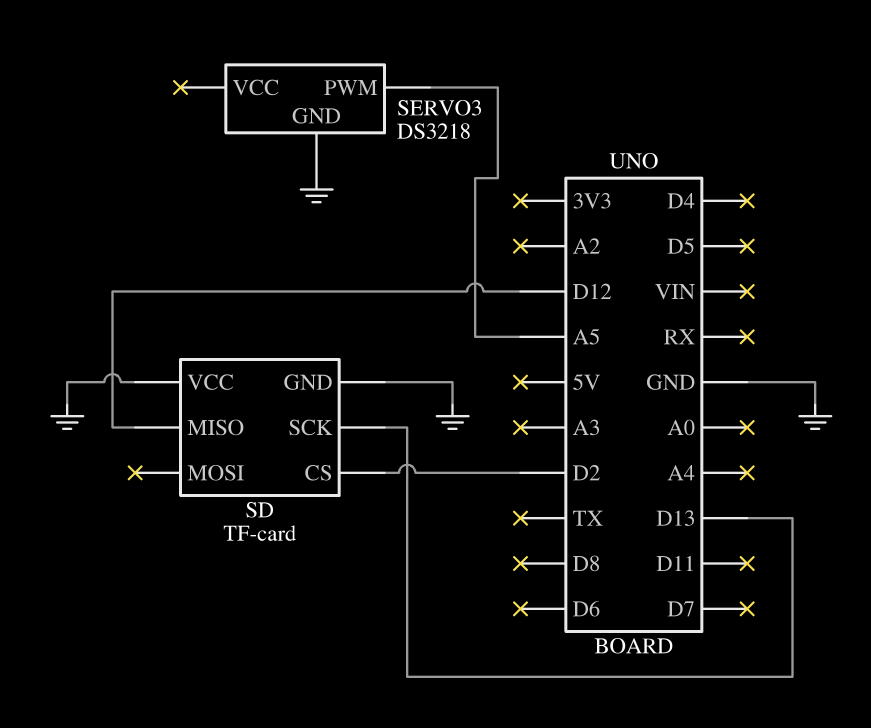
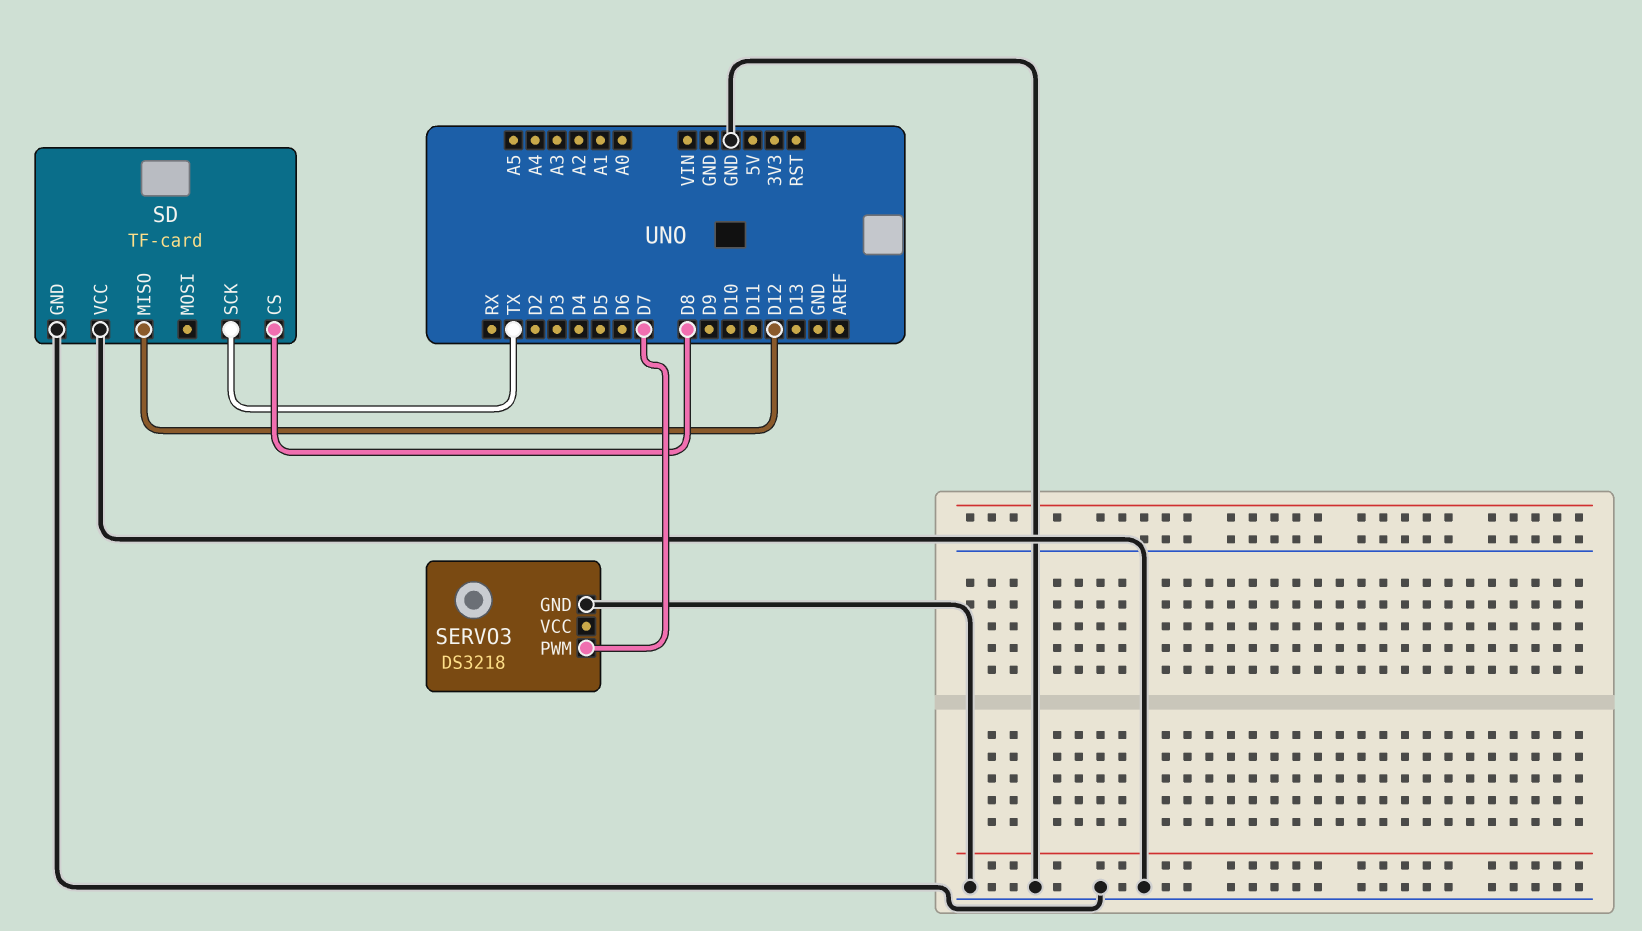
SD pin CS: D2 -> D8
SD pin SCK: D13 -> TX
SERVO3 pin PWM: A5 -> D7

